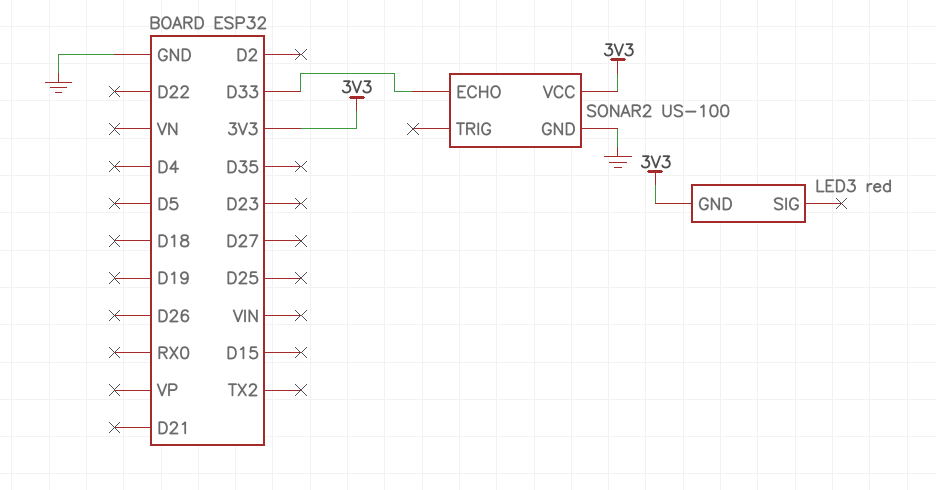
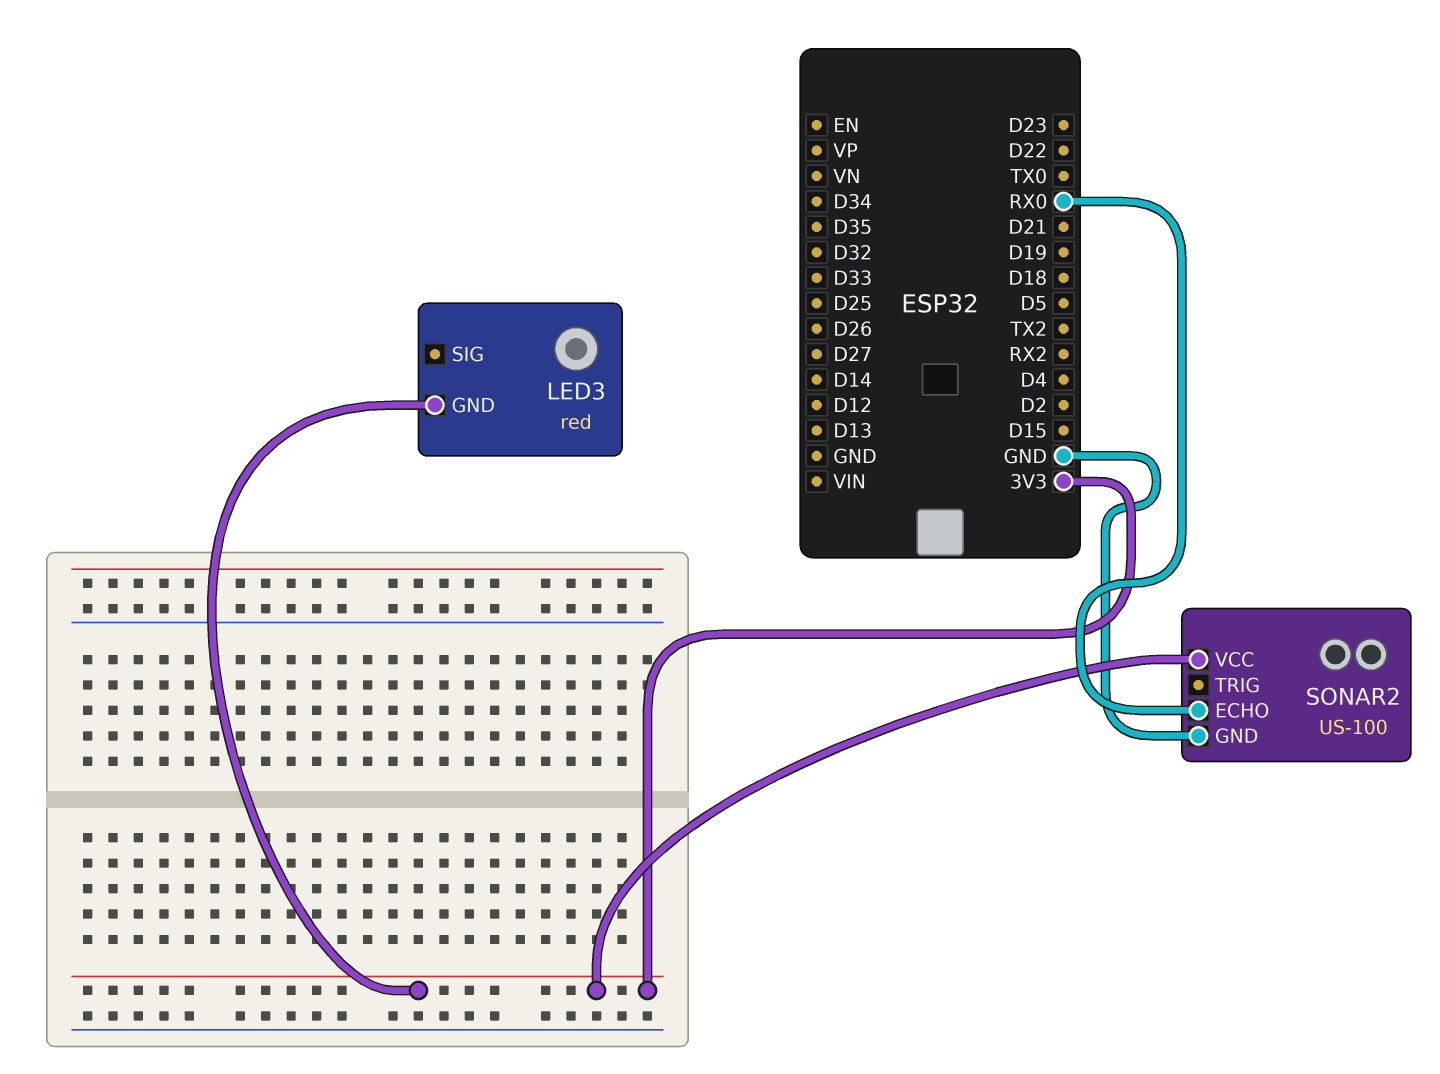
SONAR2 pin ECHO: D33 -> RX0

